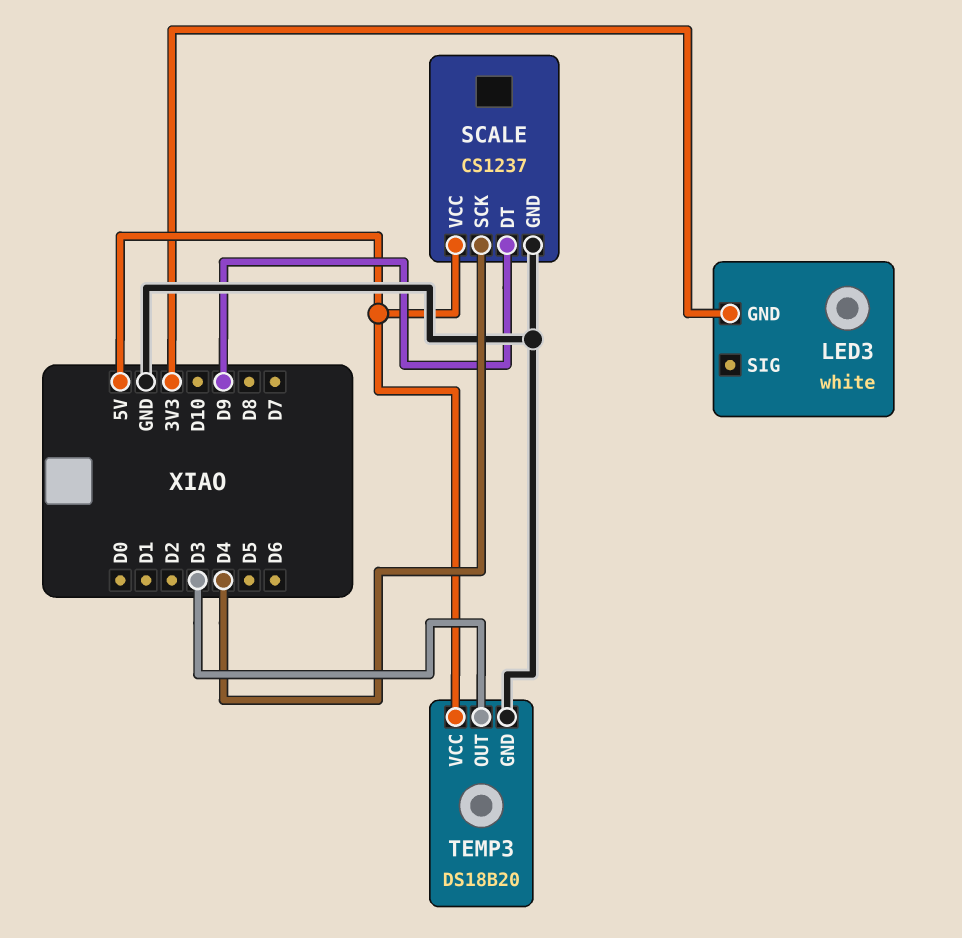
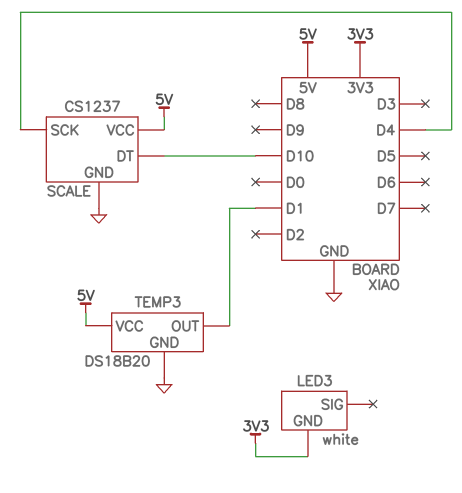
SCALE pin DT: D9 -> D10
TEMP3 pin OUT: D3 -> D1

